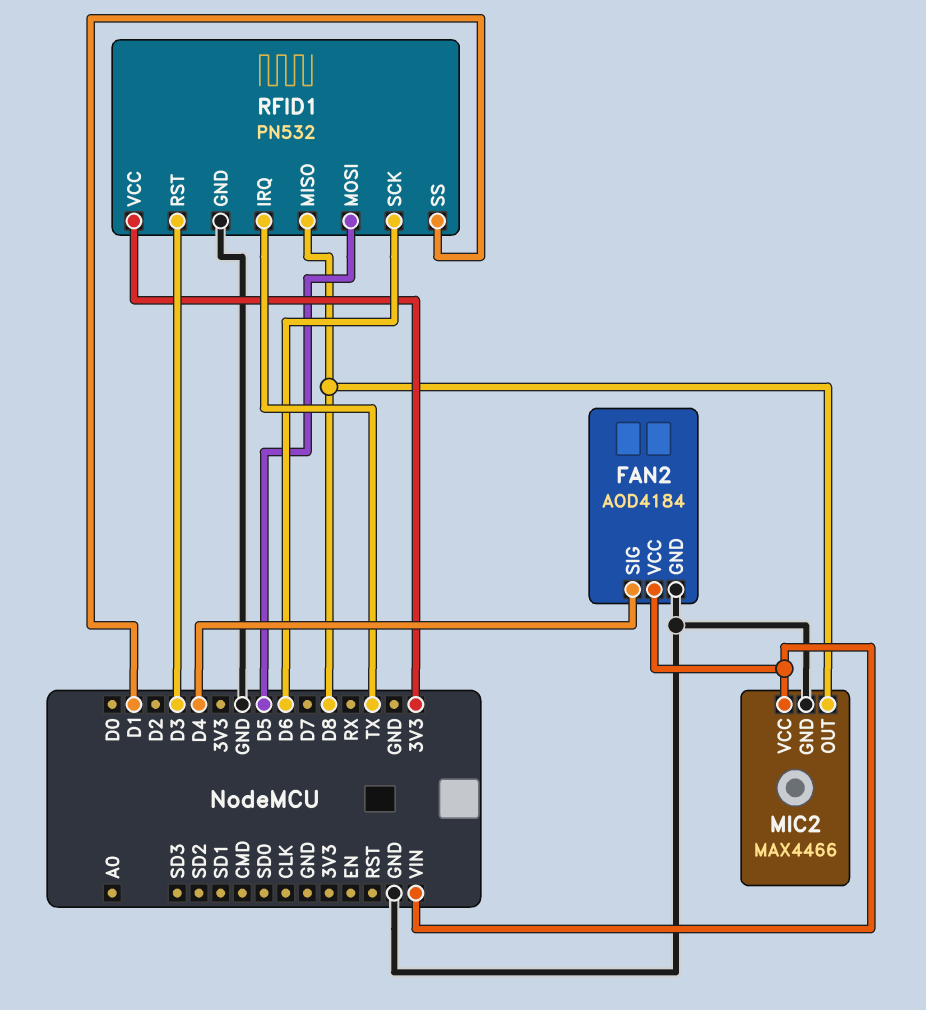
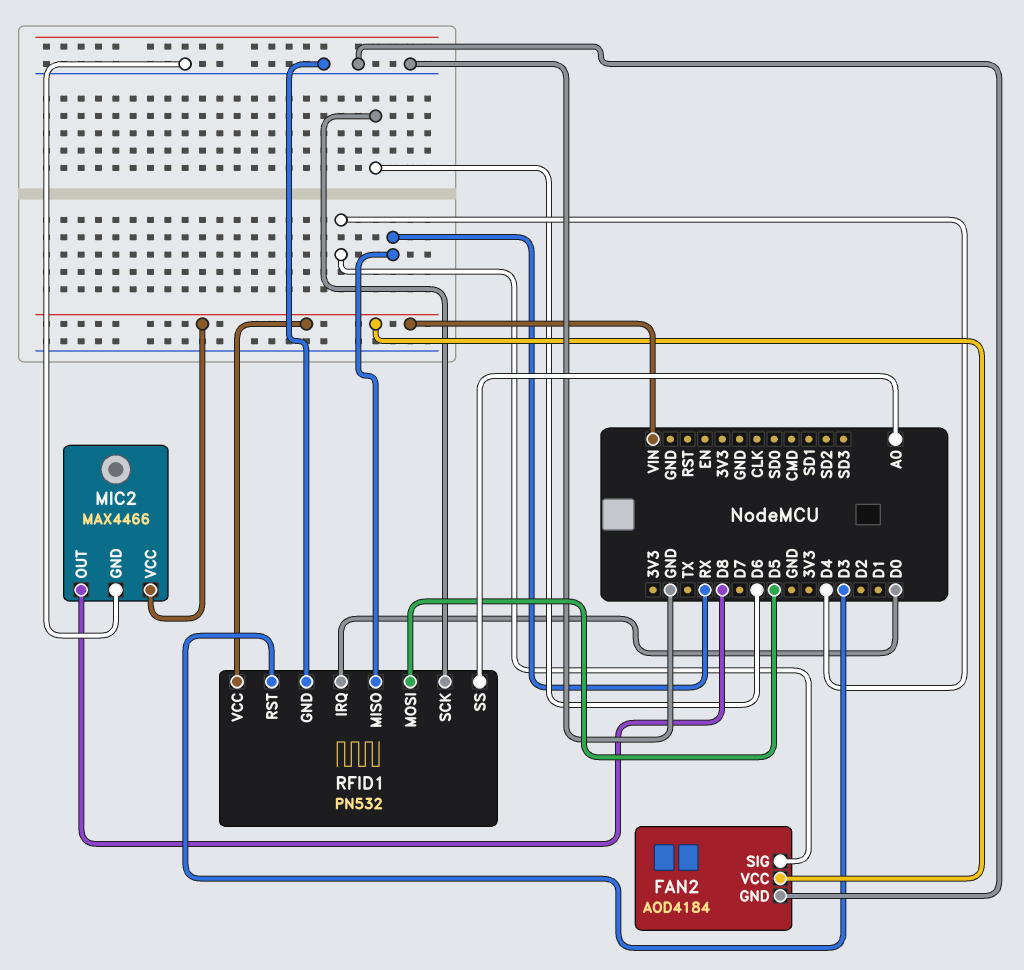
RFID1 pin IRQ: TX -> D0
RFID1 pin MISO: D8 -> RX
RFID1 pin SS: D1 -> A0
RFID1 pin VCC: 3V3 -> VIN

